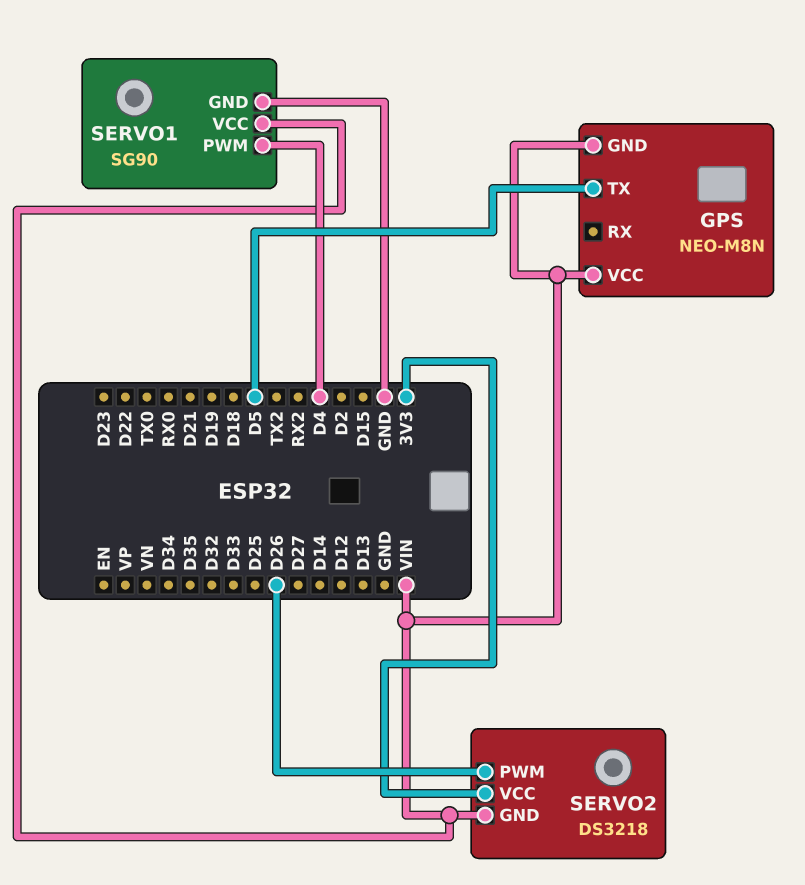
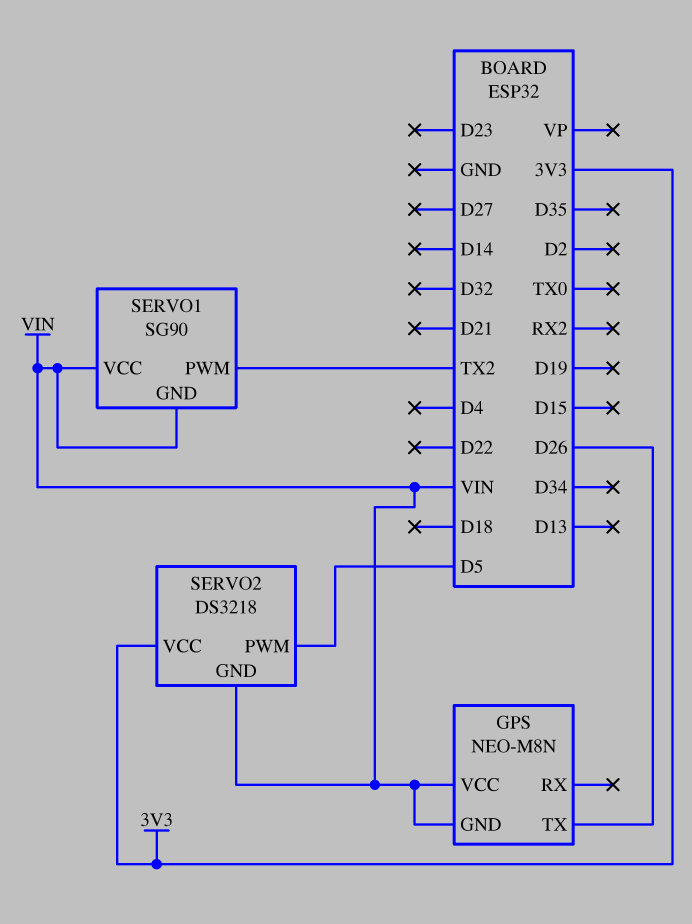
GPS pin TX: D5 -> D26
SERVO1 pin GND: GND -> VIN
SERVO1 pin PWM: D4 -> TX2
SERVO2 pin PWM: D26 -> D5

